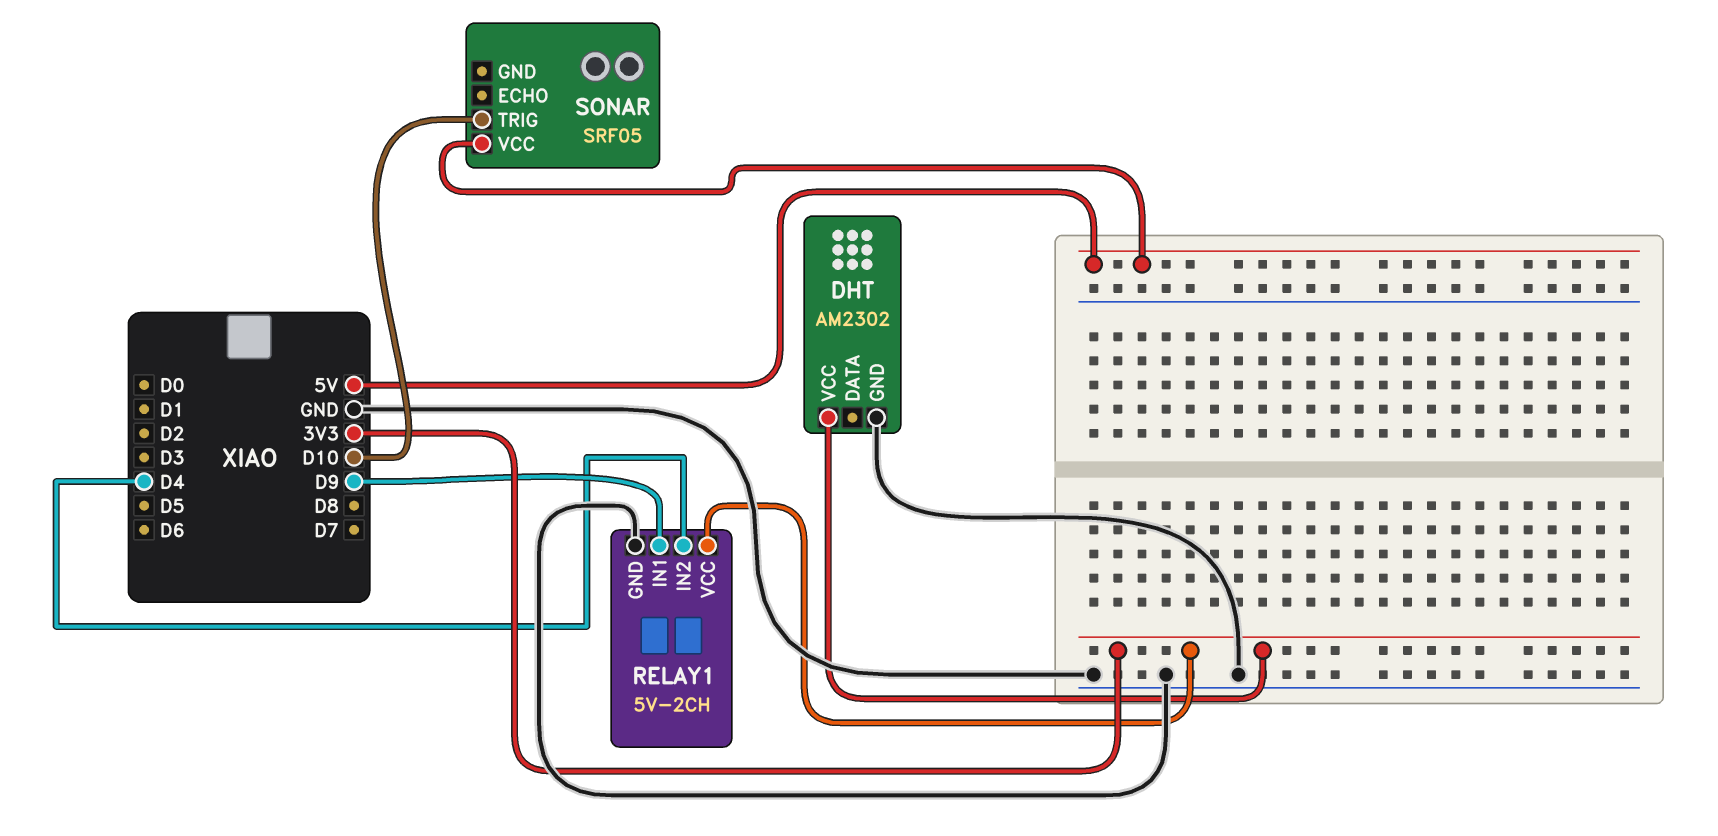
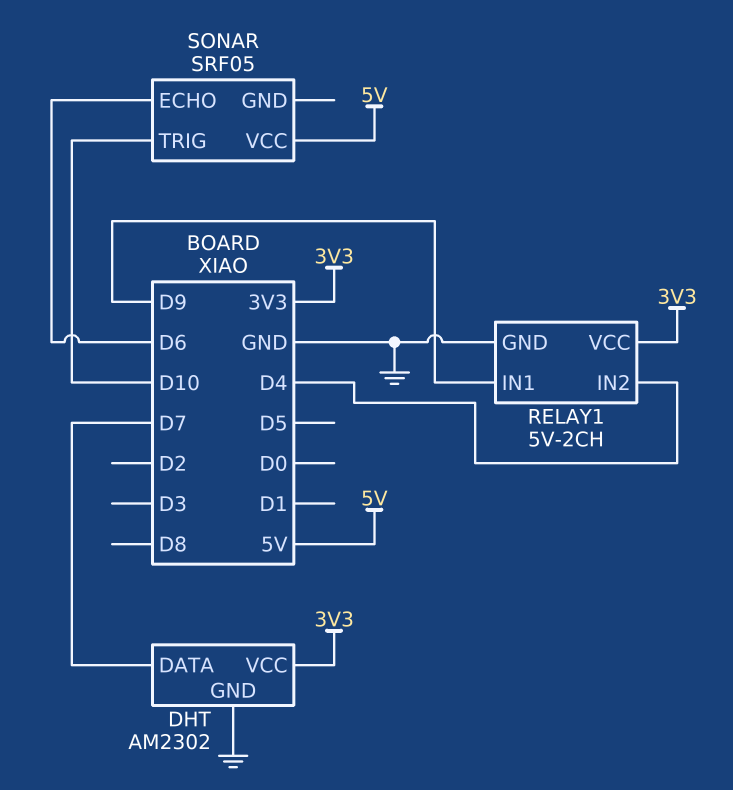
DHT pin DATA: none -> D7
SONAR pin ECHO: none -> D6

